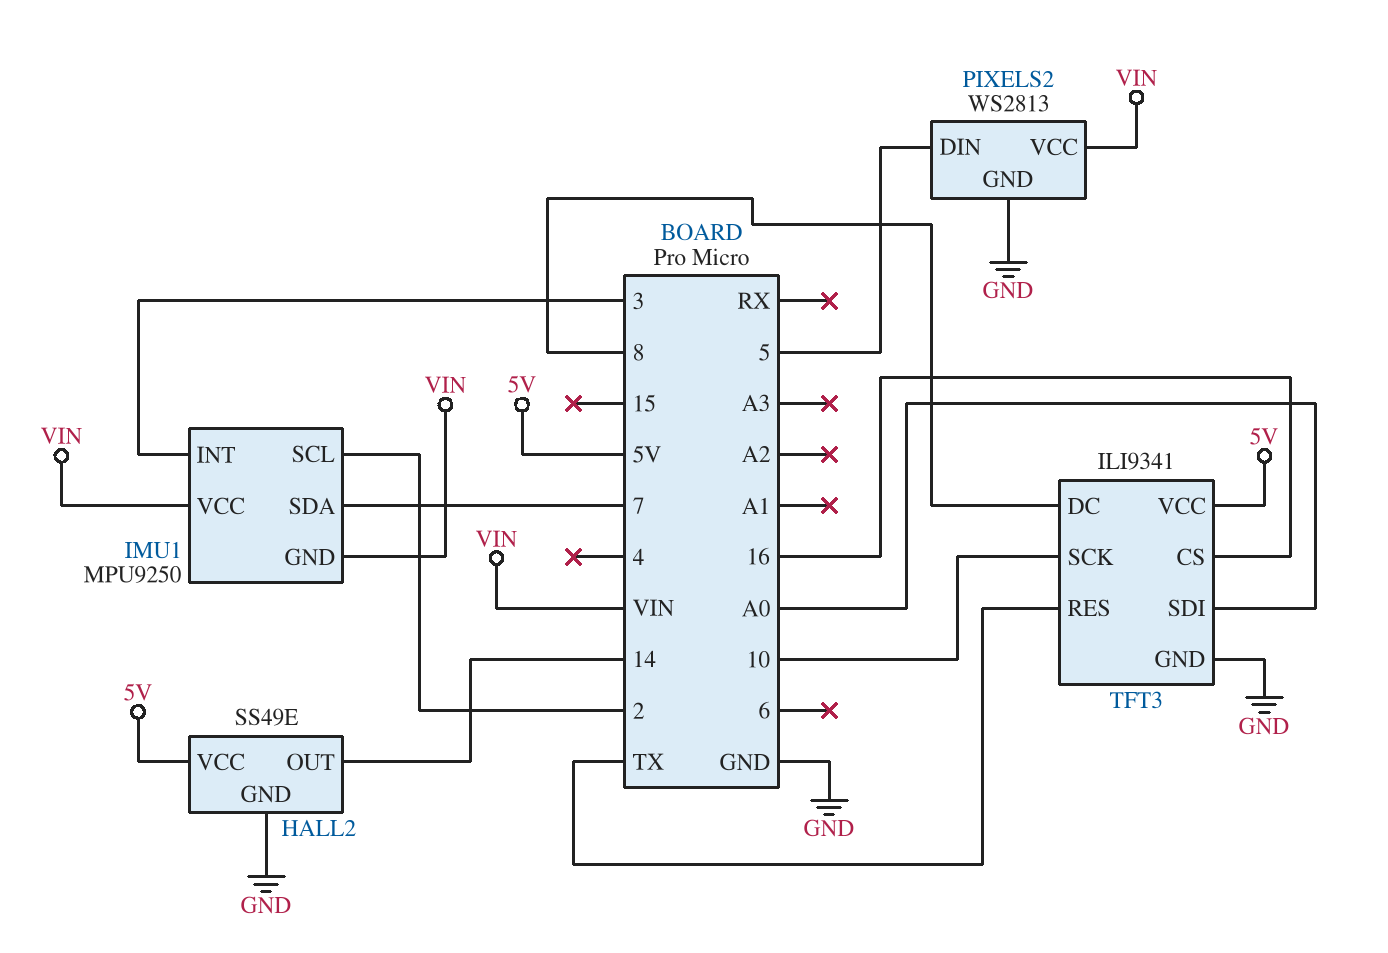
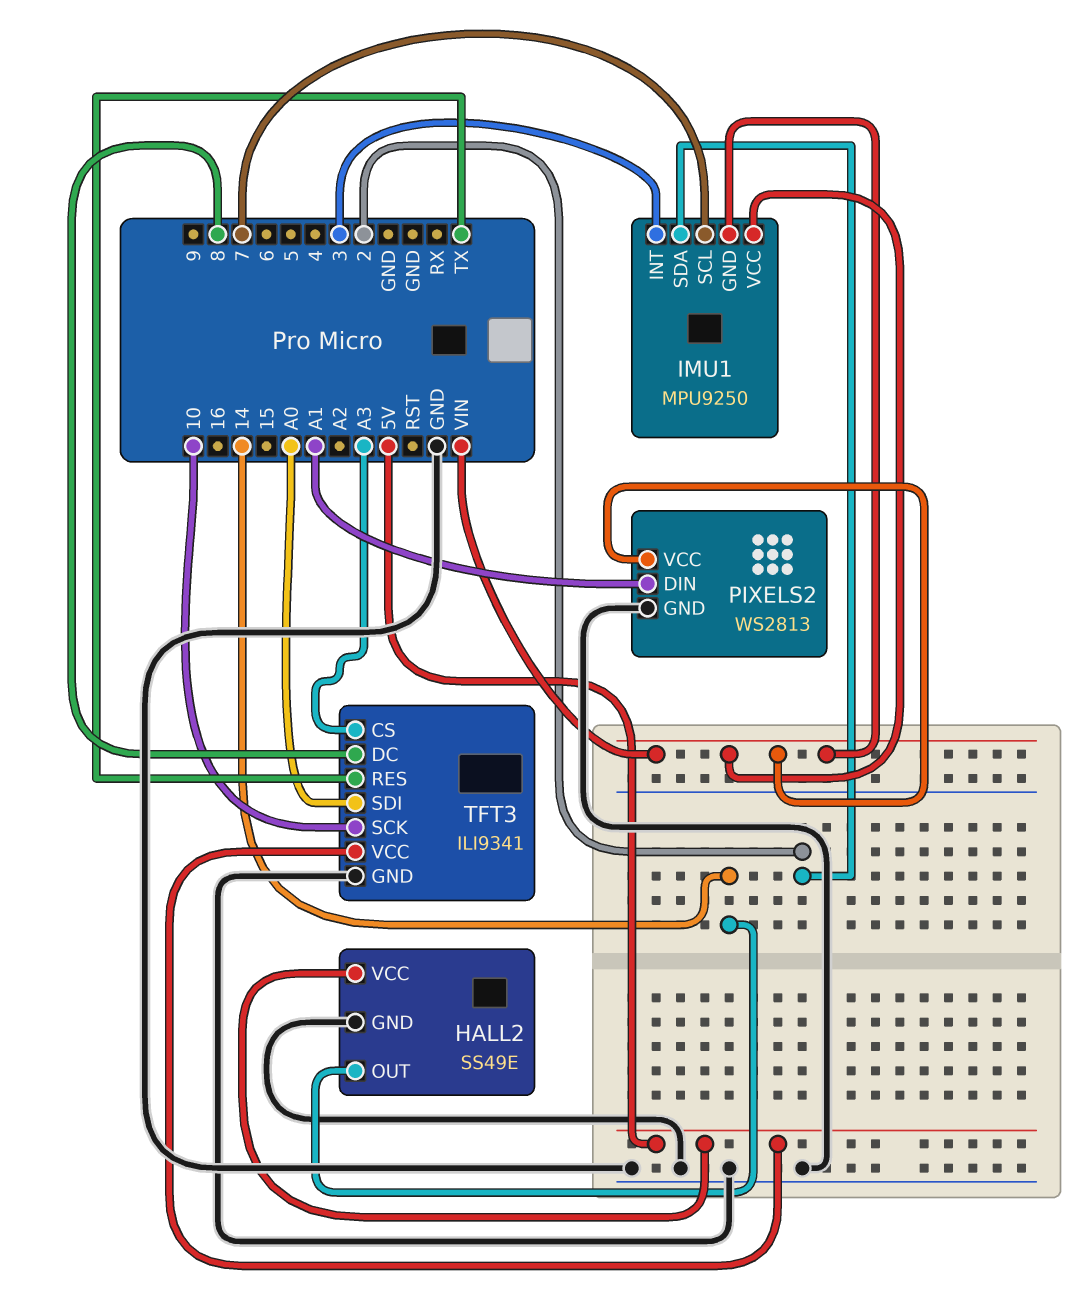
IMU1 pin SCL: 2 -> 7
IMU1 pin SDA: 7 -> 2
PIXELS2 pin DIN: 5 -> A1
TFT3 pin CS: 16 -> A3

